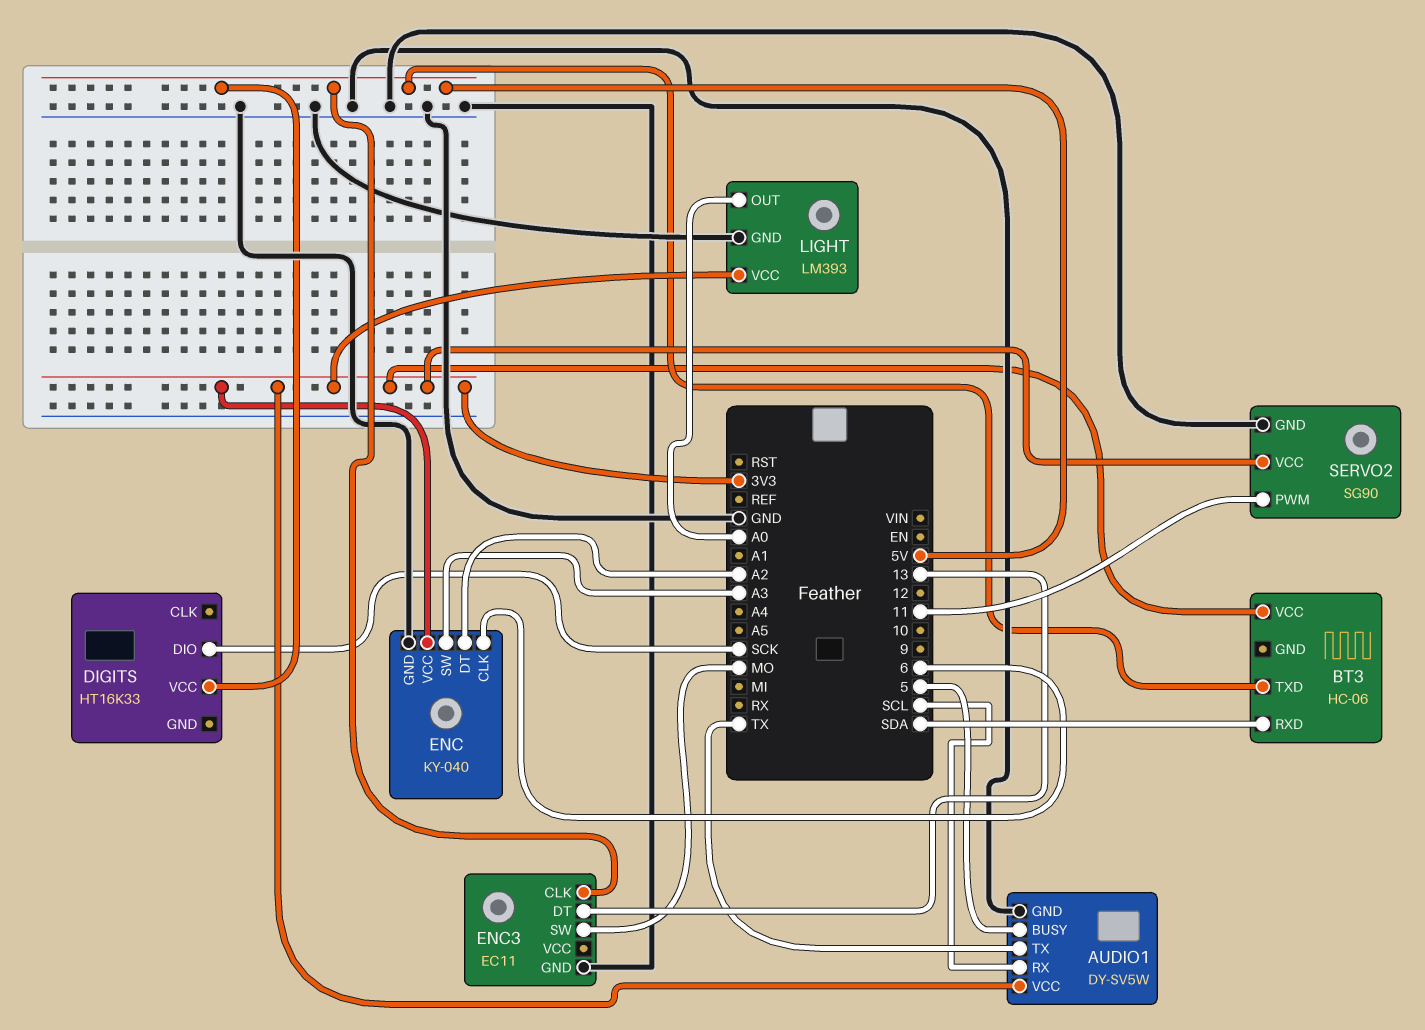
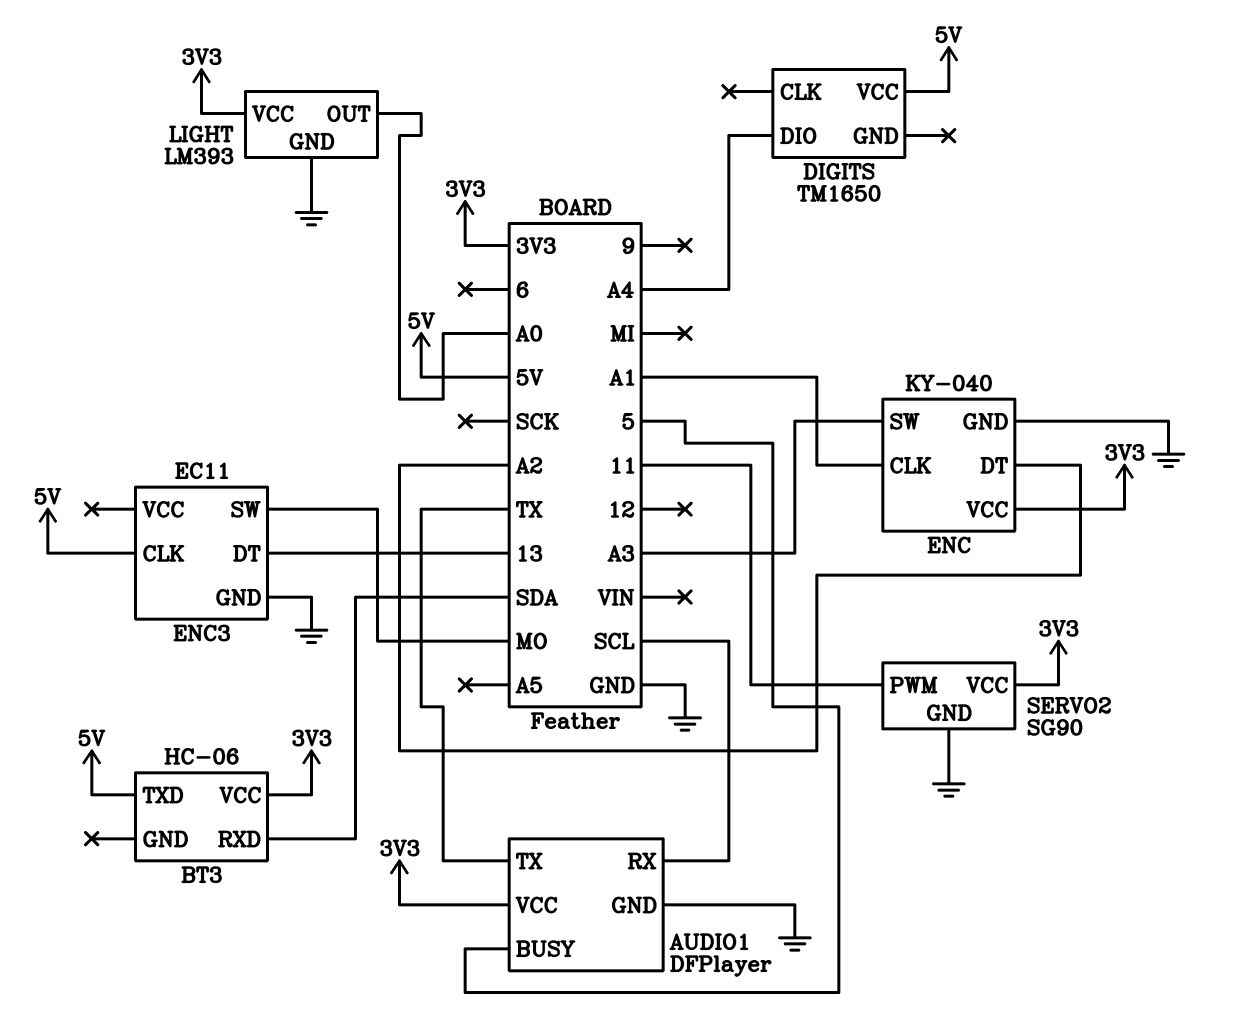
AUDIO1: DY-SV5W -> DFPlayer
DIGITS: HT16K33 -> TM1650
DIGITS pin DIO: SCK -> A4
ENC pin CLK: 6 -> A1

